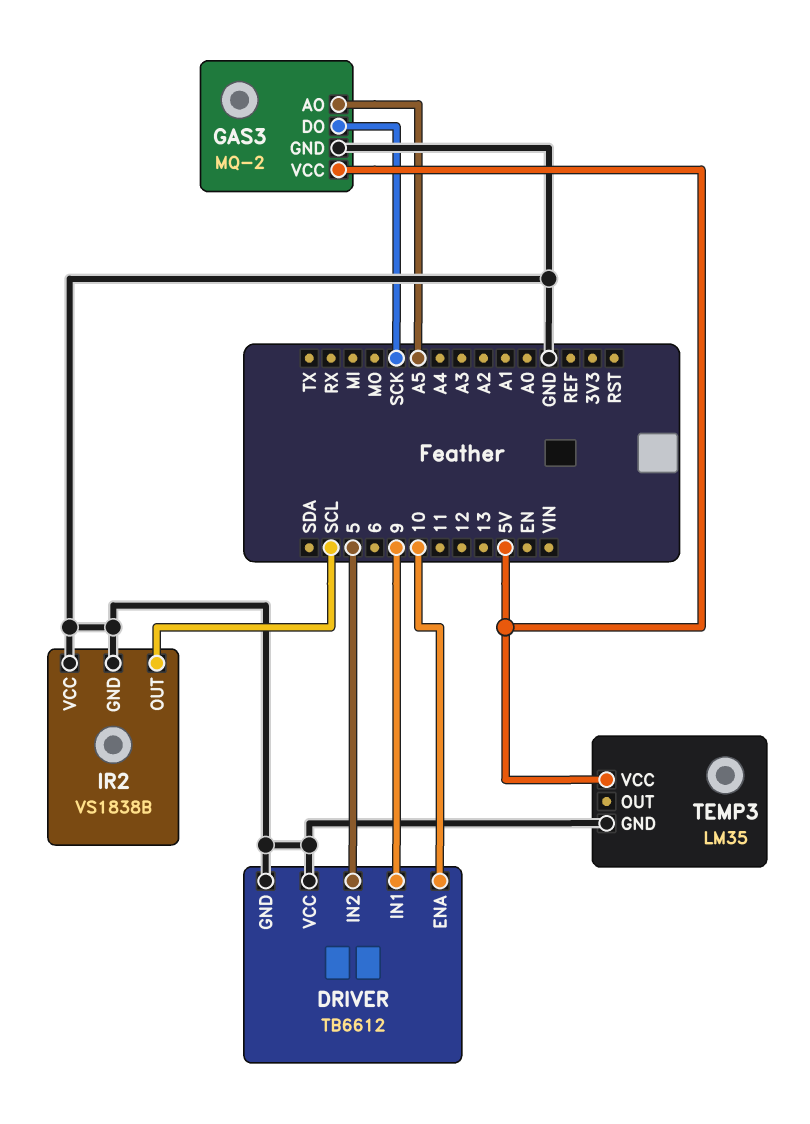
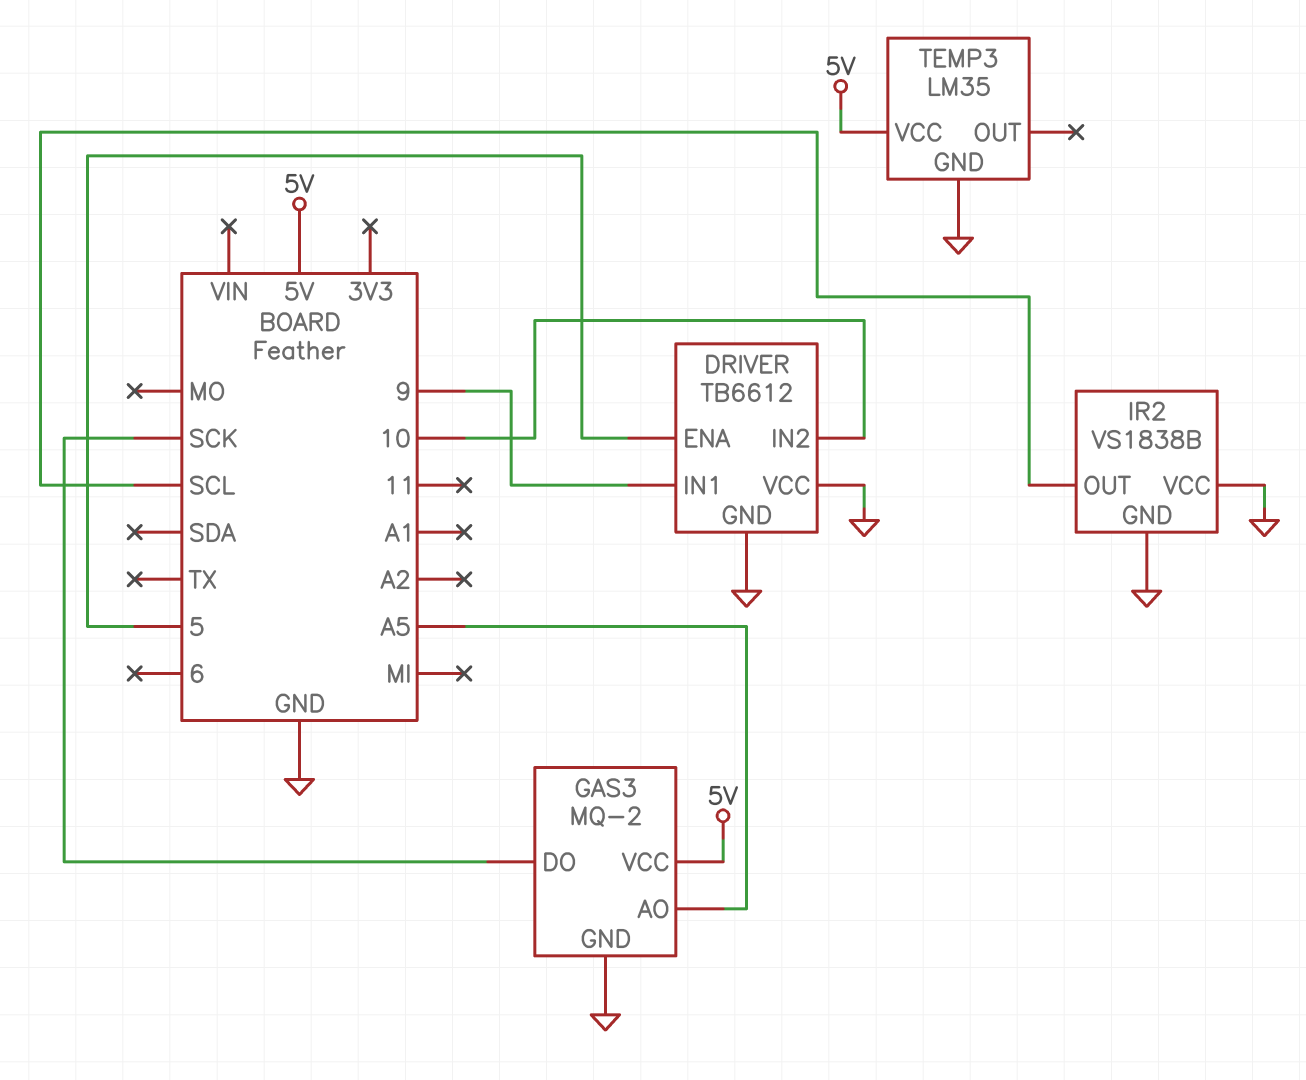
DRIVER pin ENA: 10 -> 5
DRIVER pin IN2: 5 -> 10

